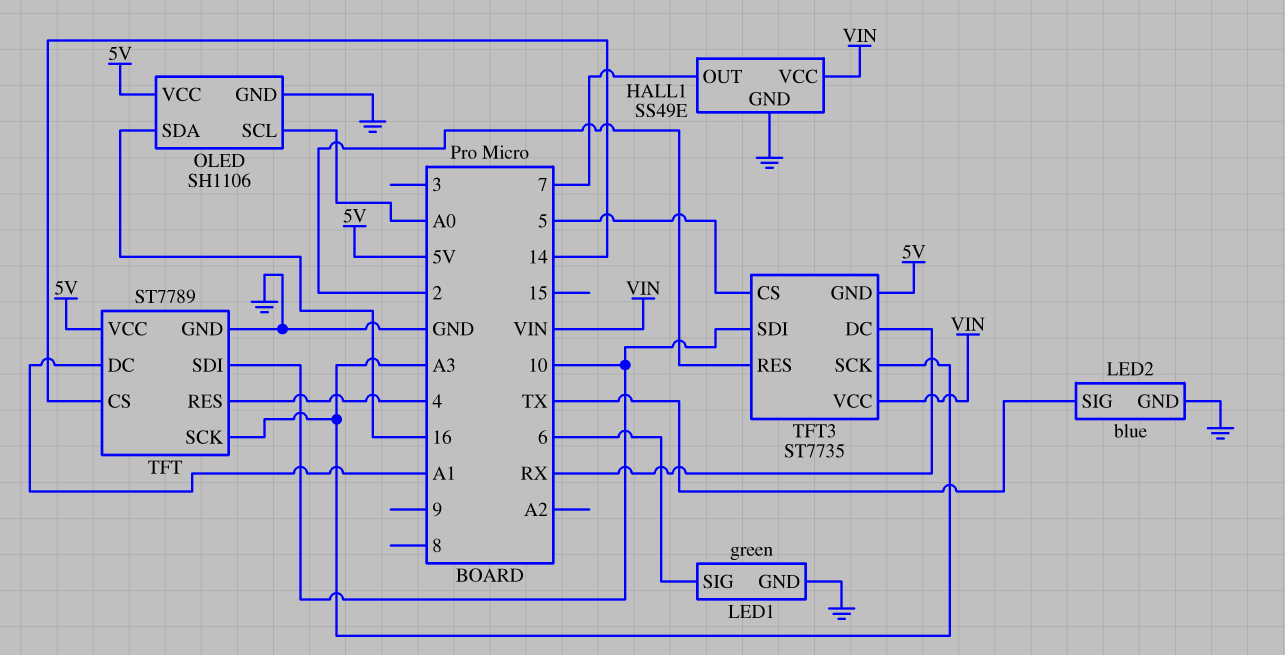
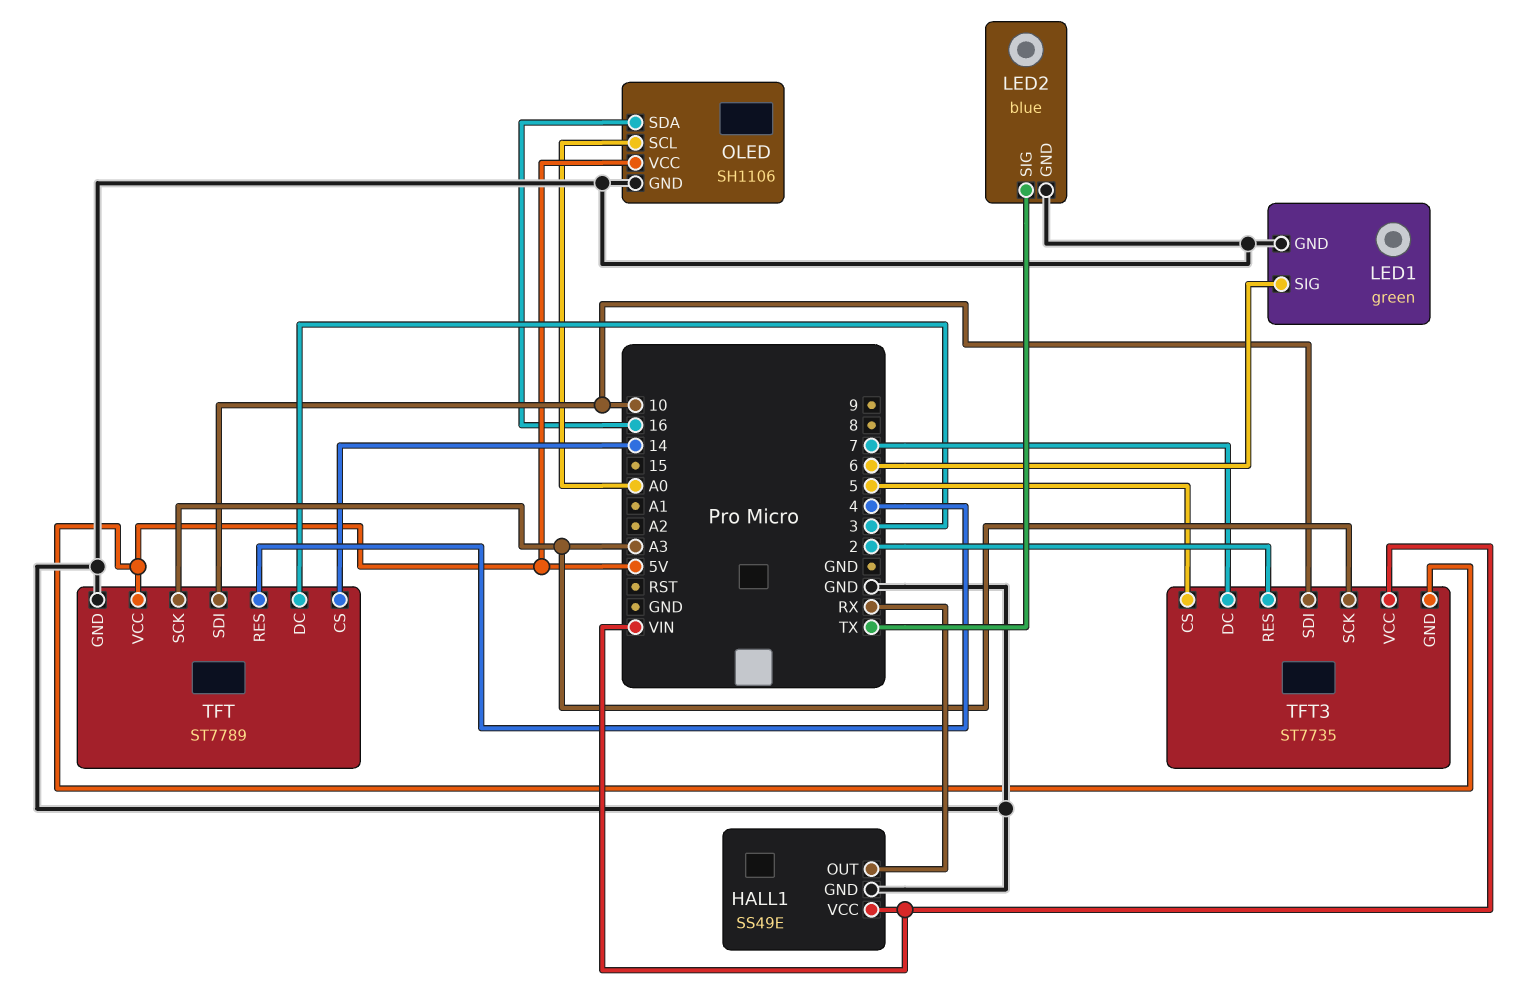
HALL1 pin OUT: 7 -> RX
TFT pin DC: A1 -> 3
TFT3 pin DC: RX -> 7

